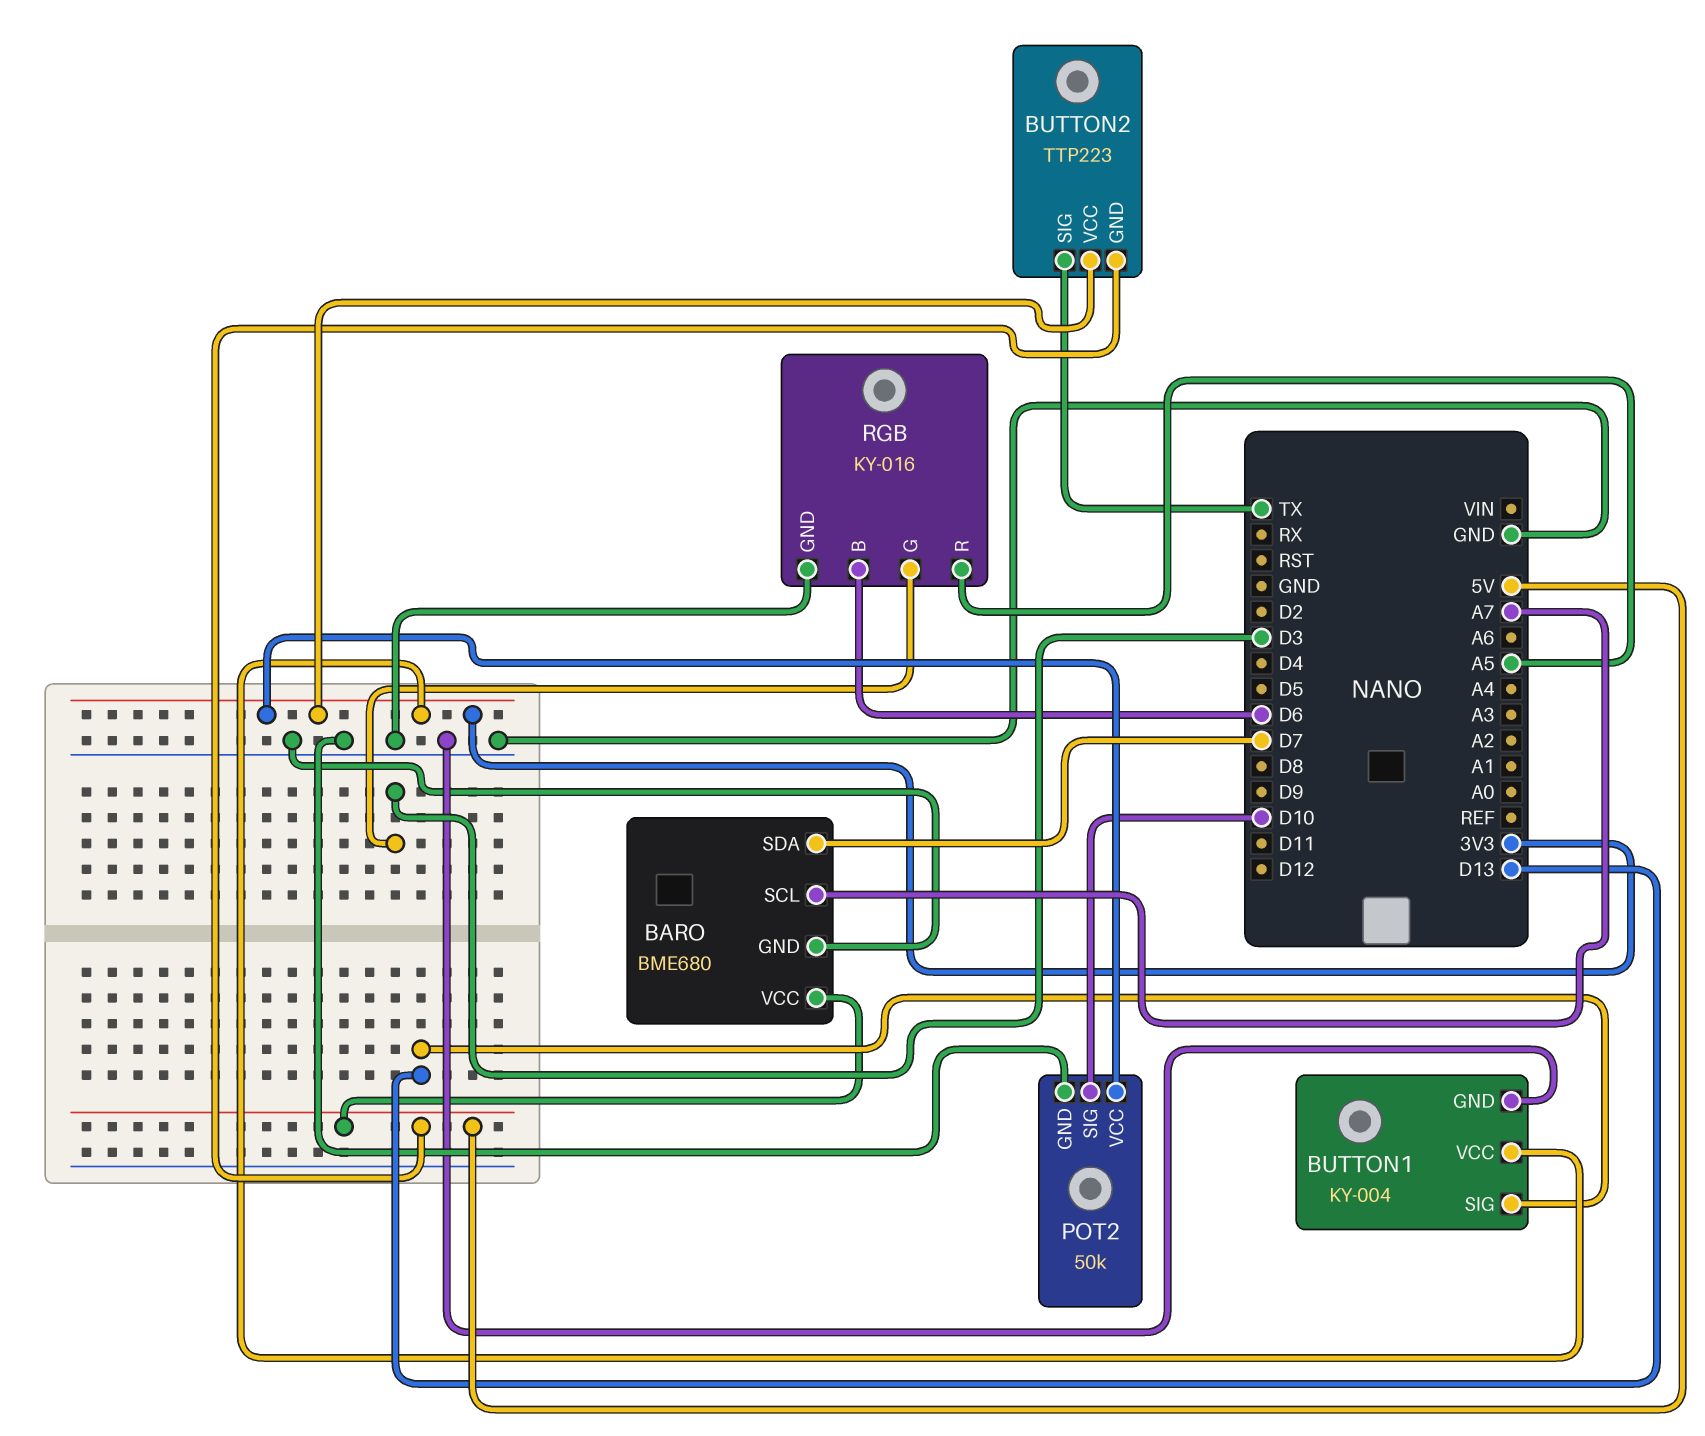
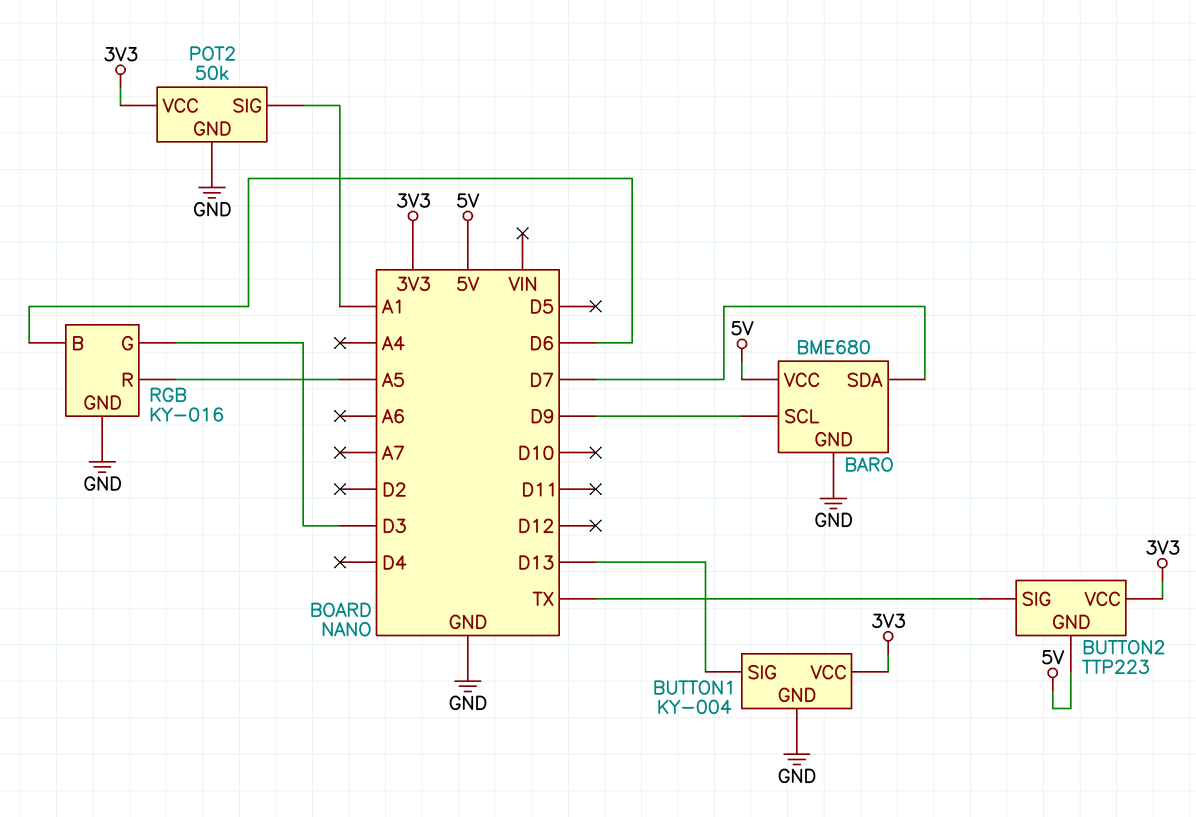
BARO pin SCL: A7 -> D9
POT2 pin SIG: D10 -> A1

